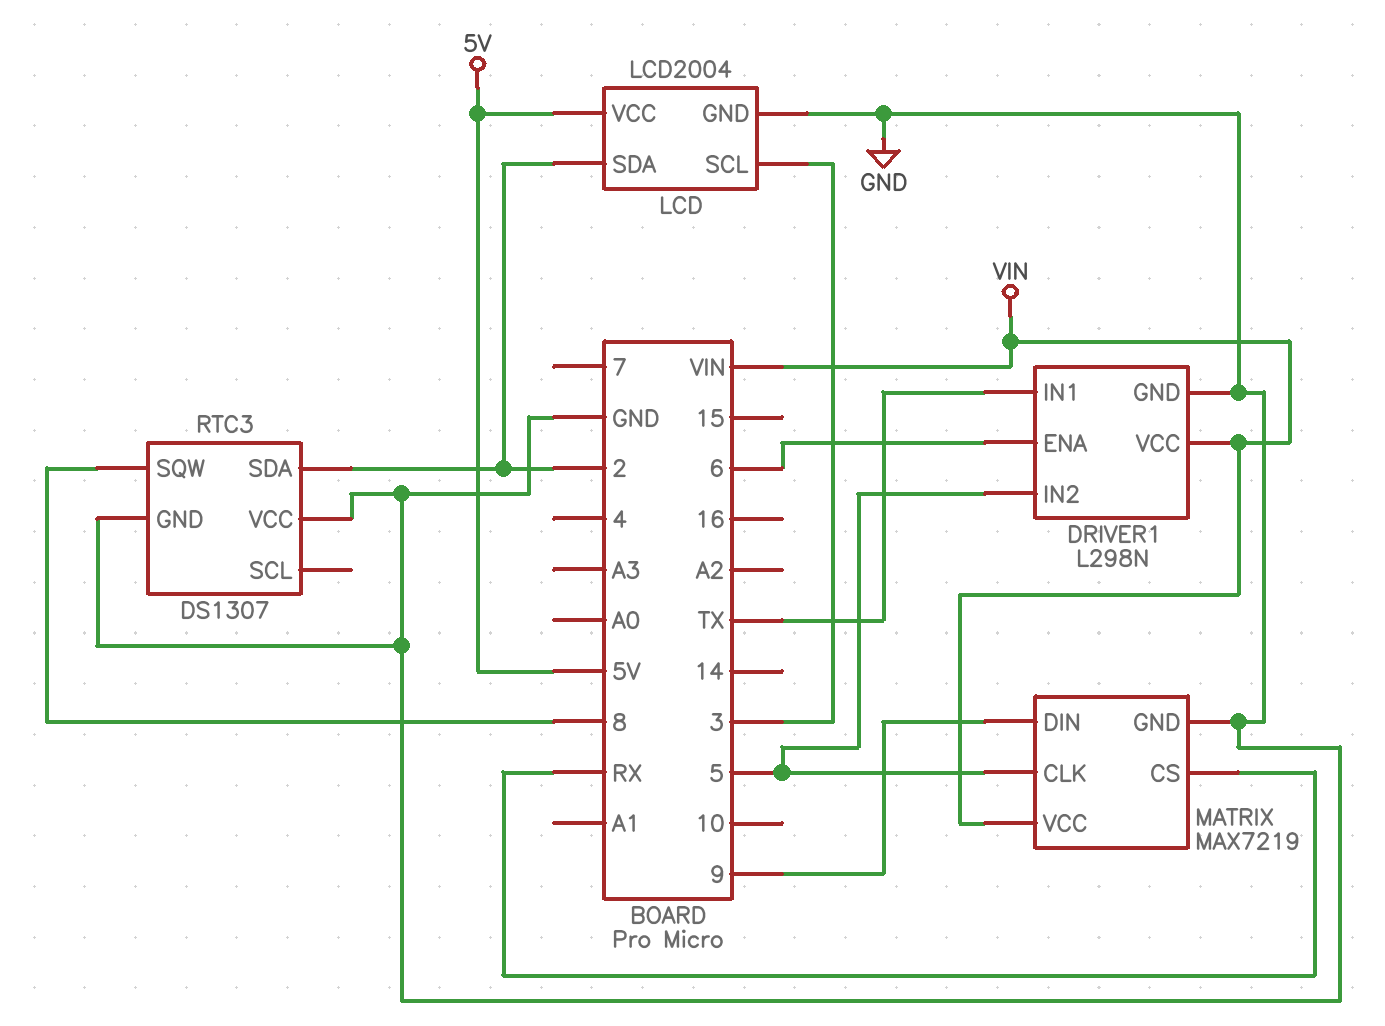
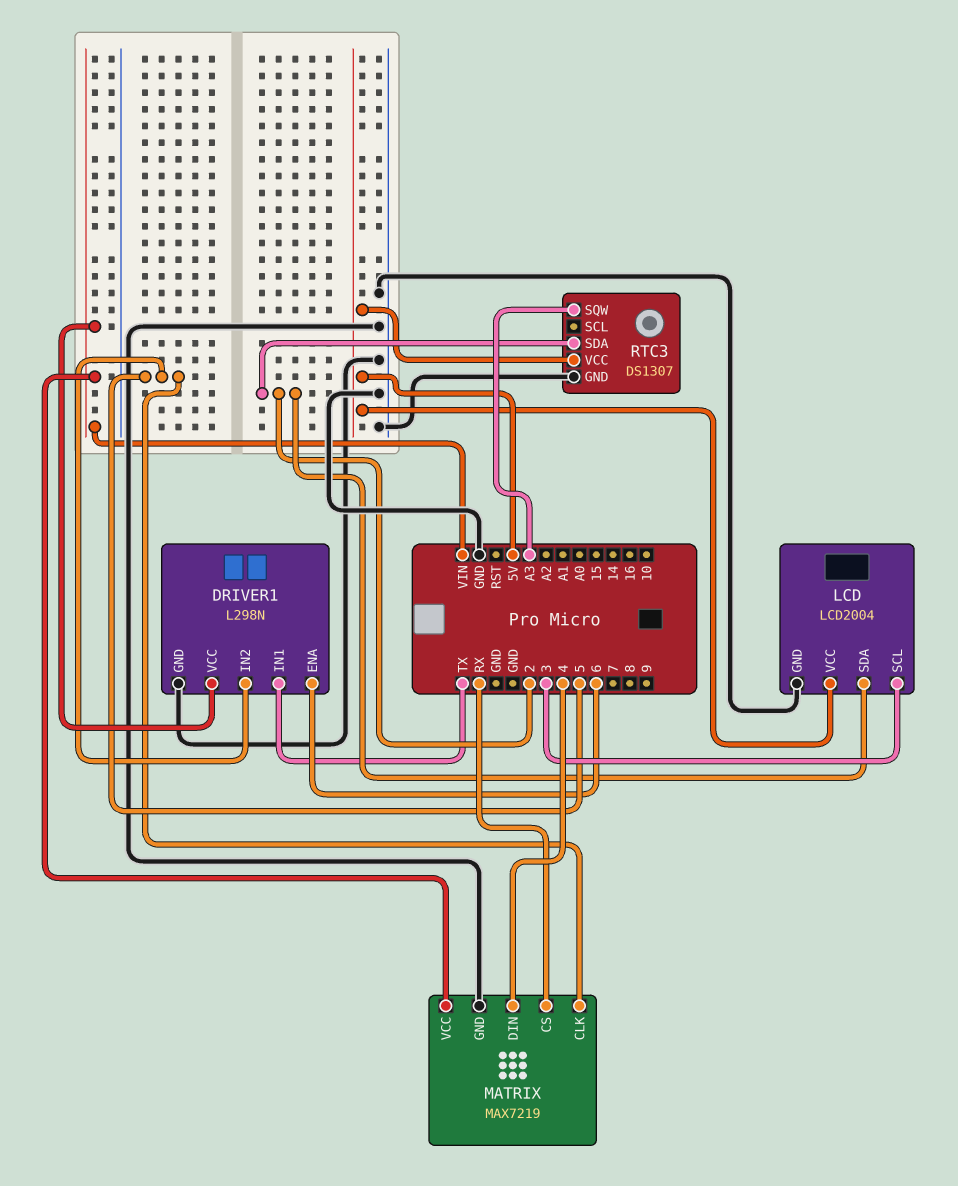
MATRIX pin DIN: 9 -> 4
RTC3 pin SQW: 8 -> A3
RTC3 pin VCC: GND -> 5V

